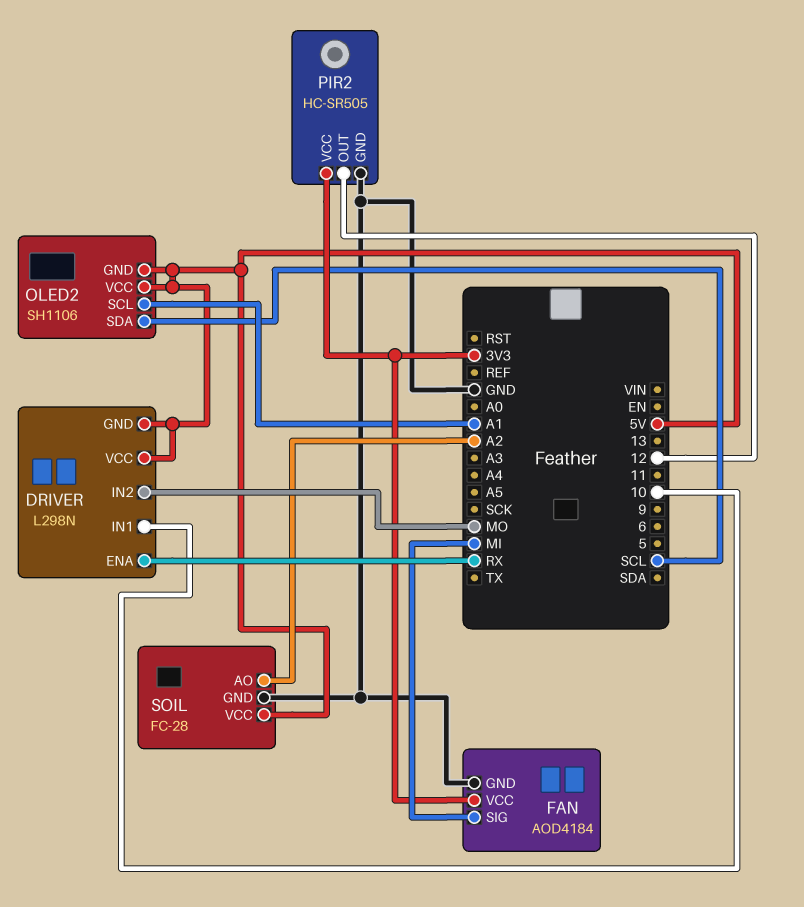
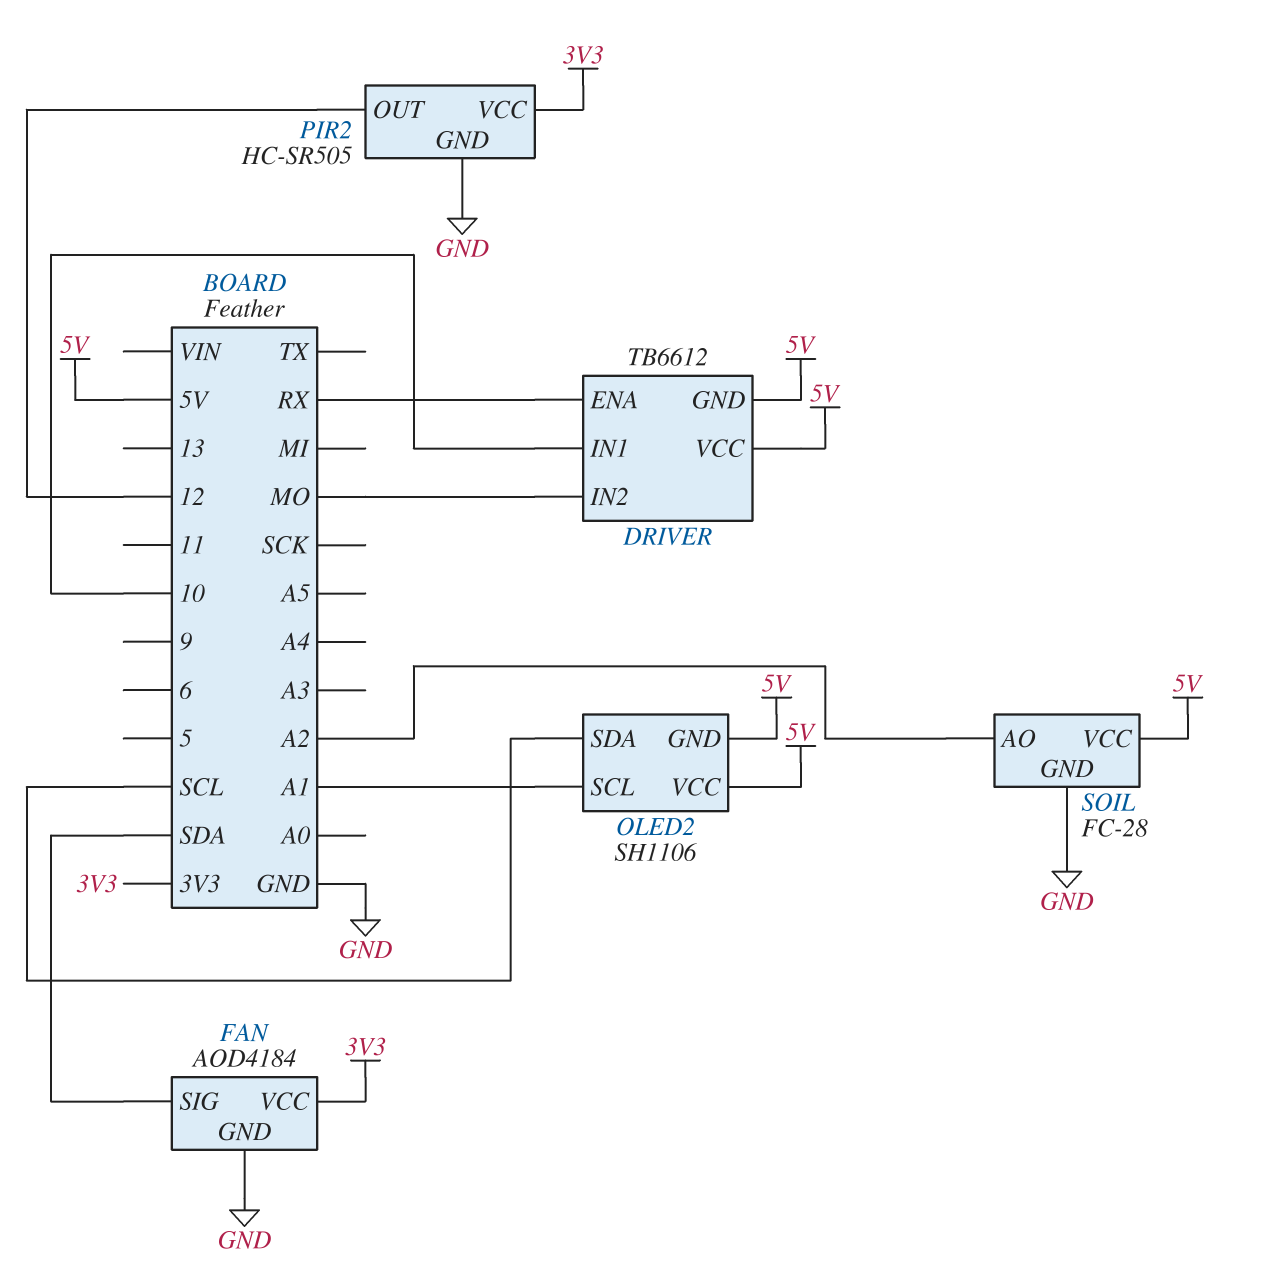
DRIVER: L298N -> TB6612
FAN pin SIG: MI -> SDA

